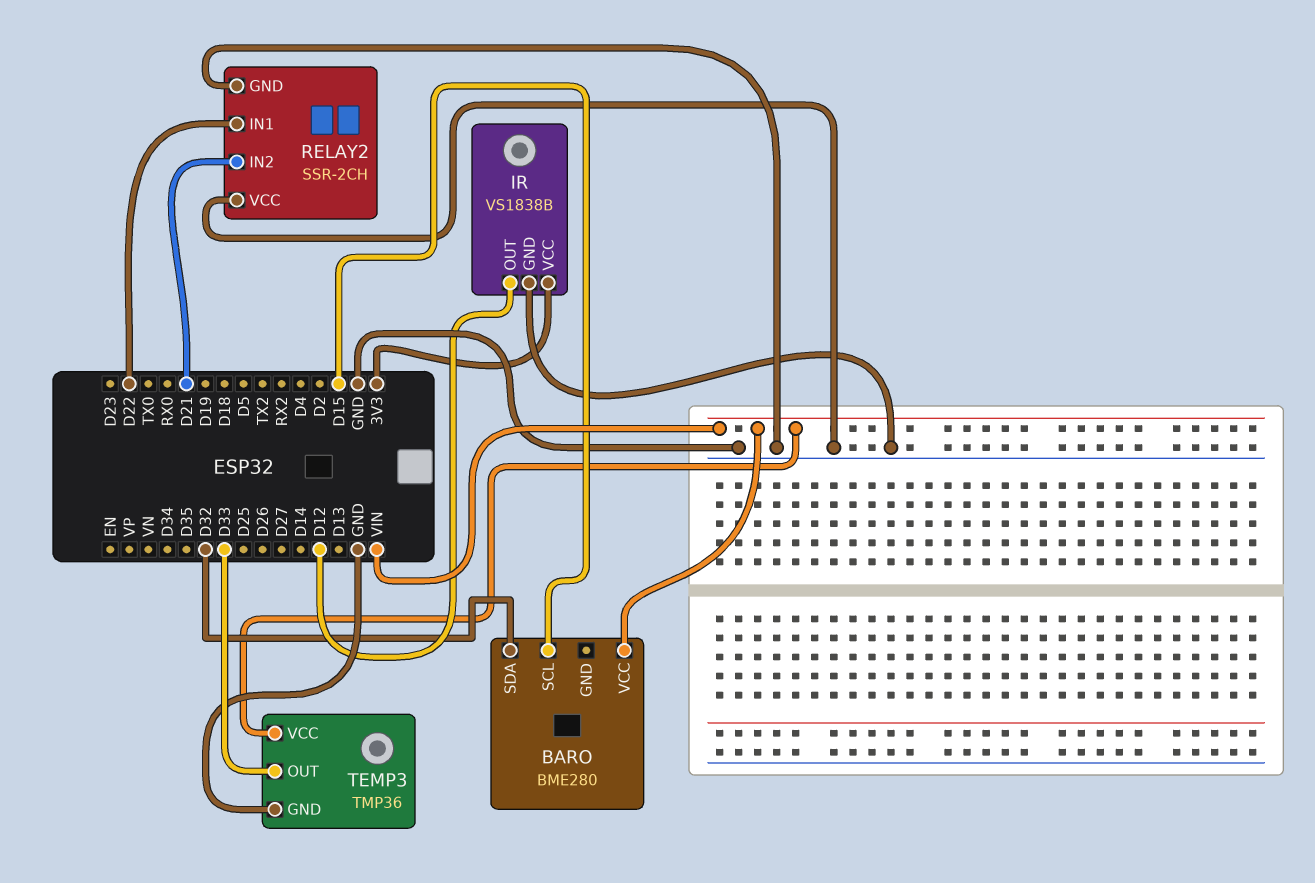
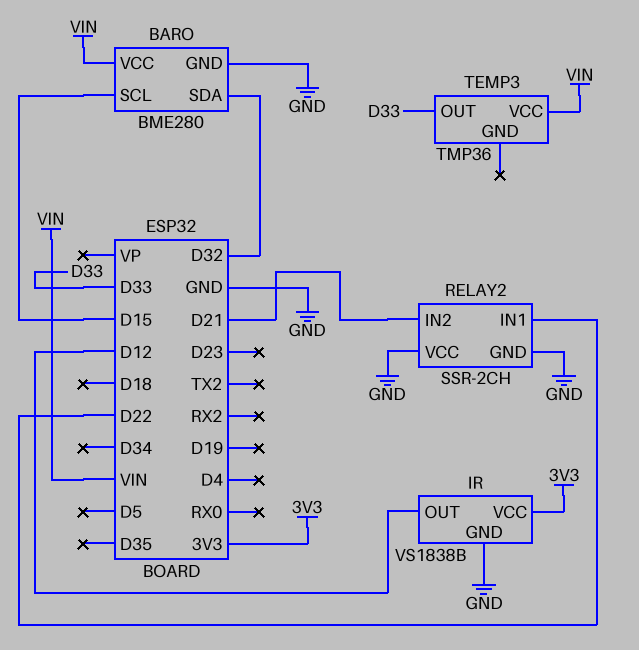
BARO pin GND: none -> GND
TEMP3 pin GND: GND -> none

